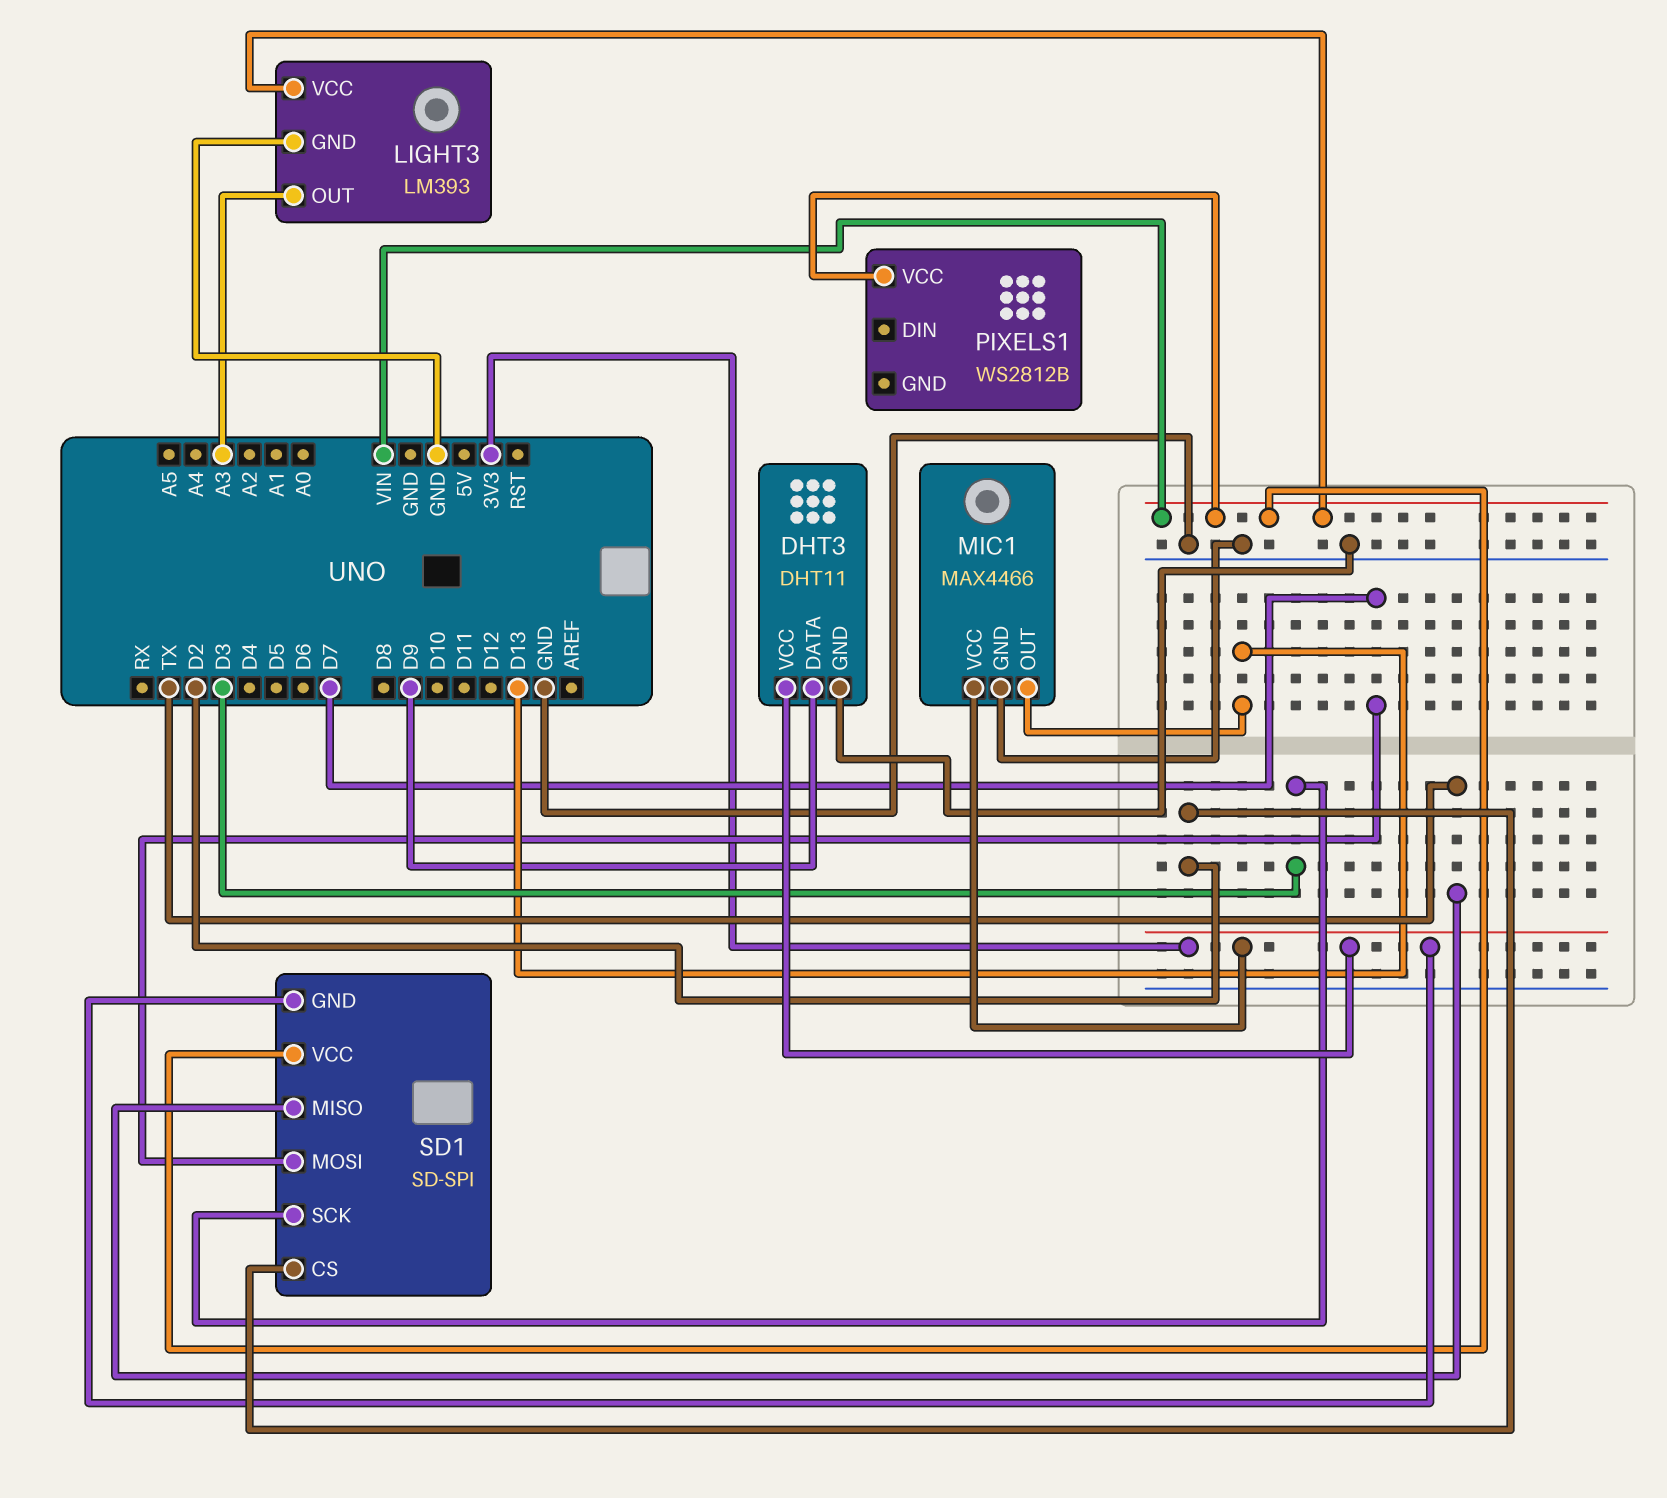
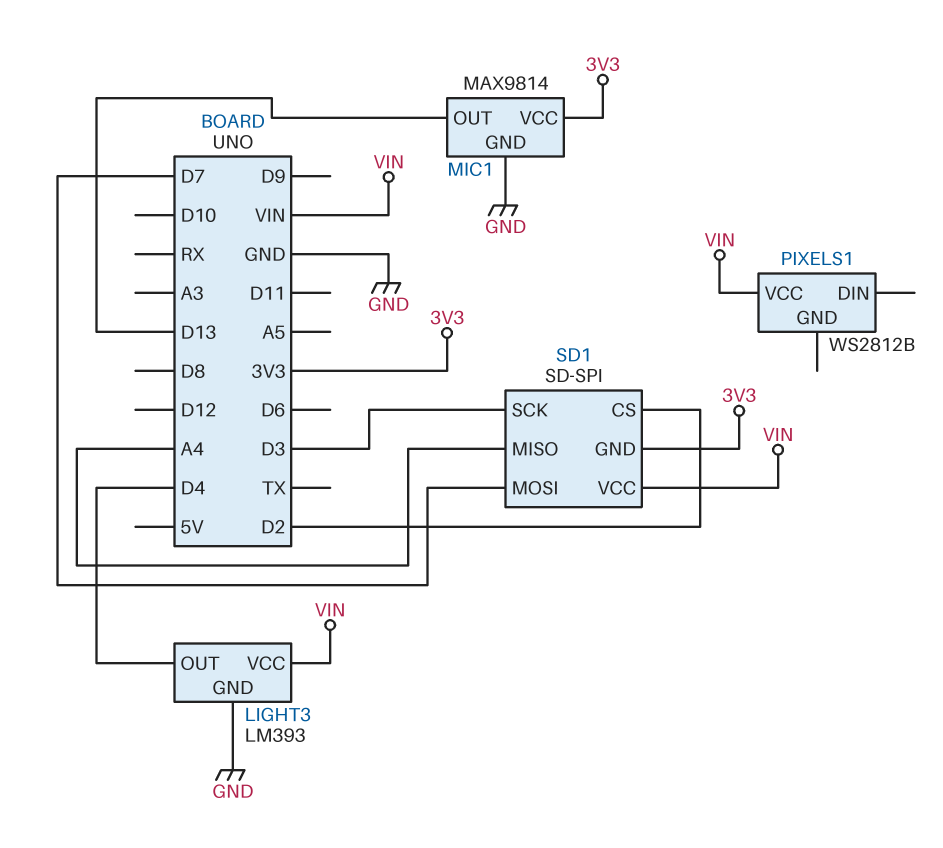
DHT3: DHT11 -> none
DHT3 pin DATA: D9 -> none
DHT3 pin GND: GND -> none
DHT3 pin VCC: 3V3 -> none
LIGHT3 pin OUT: A3 -> D4
MIC1: MAX4466 -> MAX9814
SD1 pin MISO: TX -> A4

